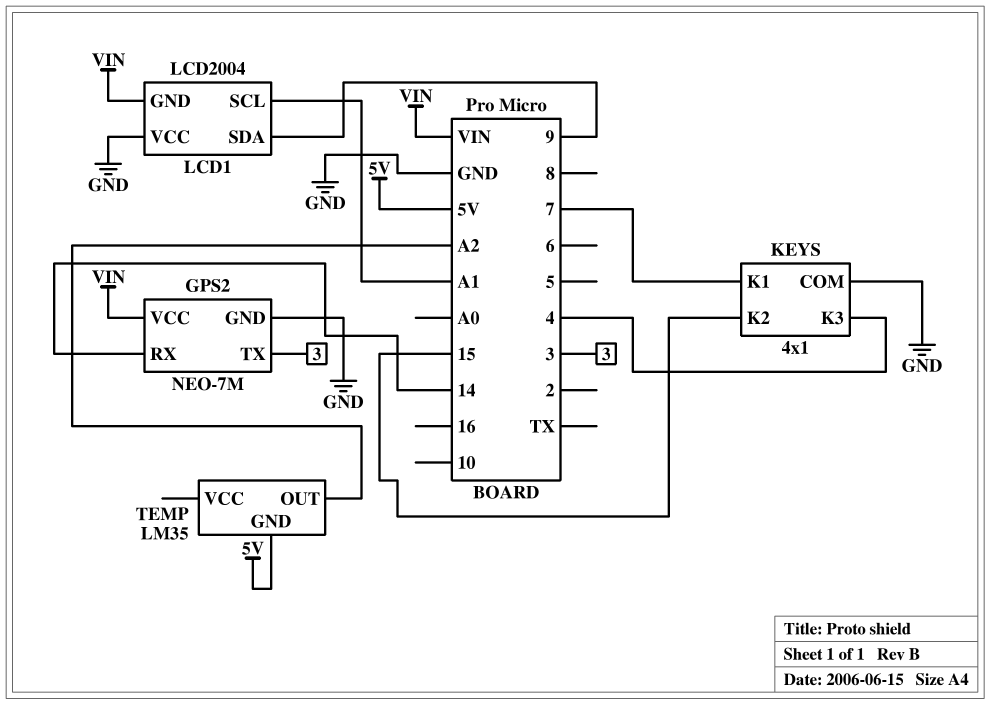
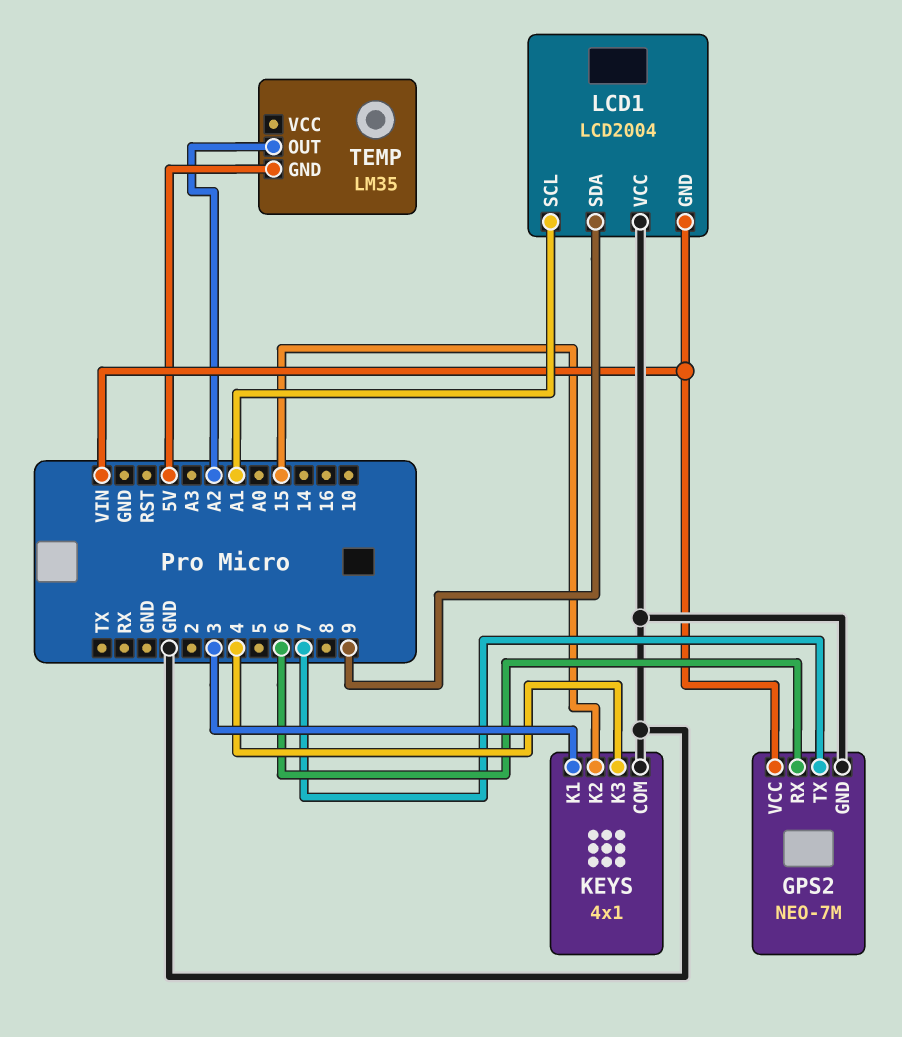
GPS2 pin RX: 14 -> 6
GPS2 pin TX: 3 -> 7
KEYS pin K1: 7 -> 3

